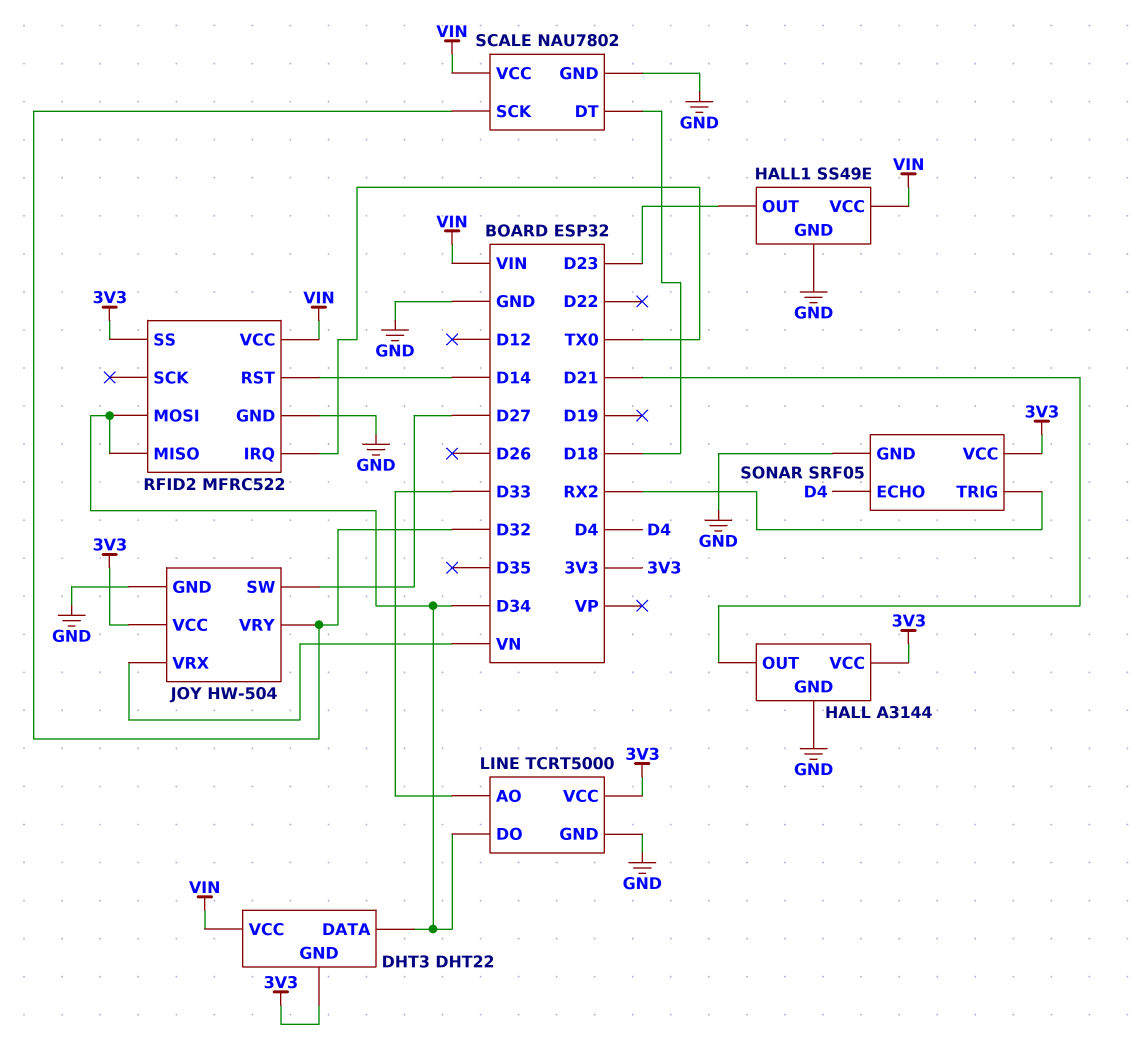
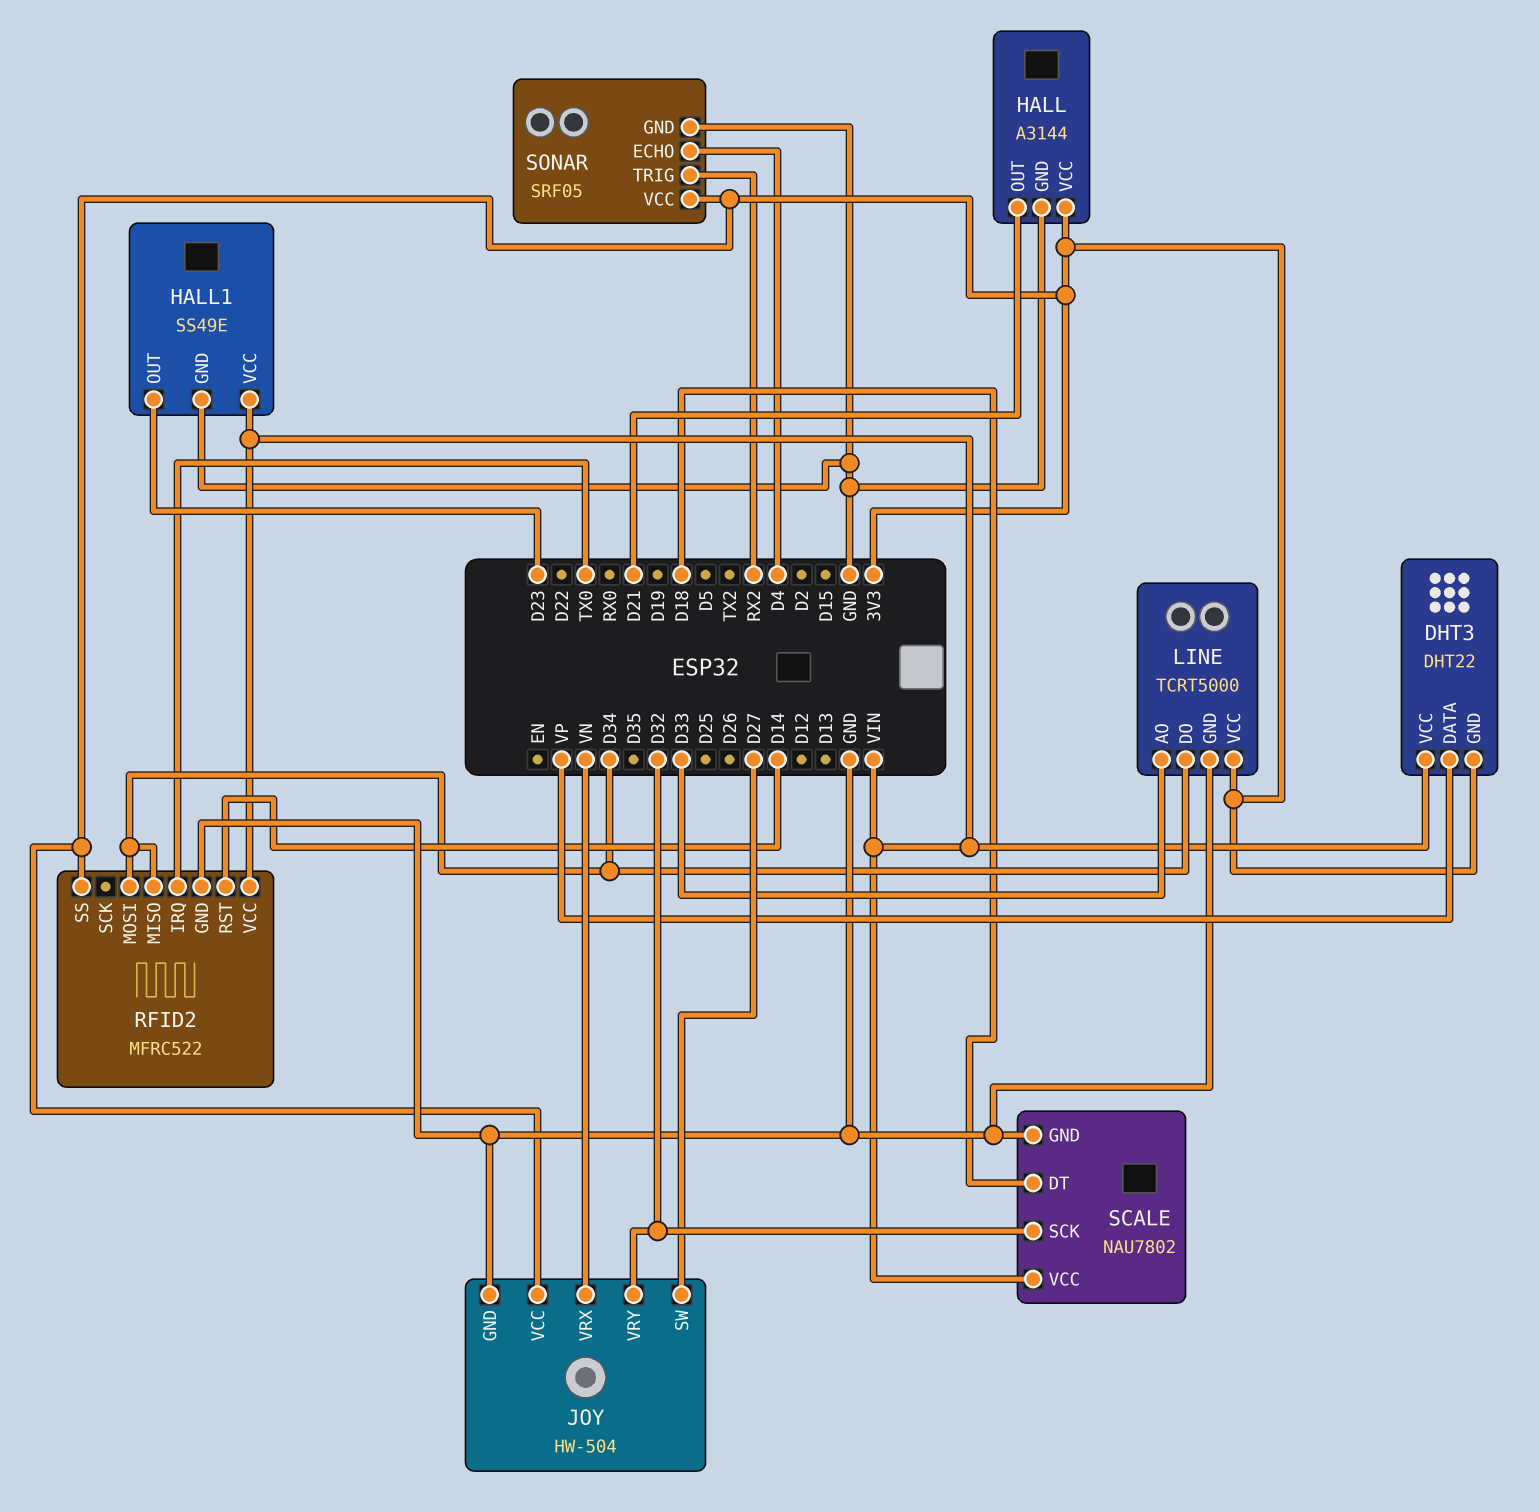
DHT3 pin DATA: D34 -> VP

